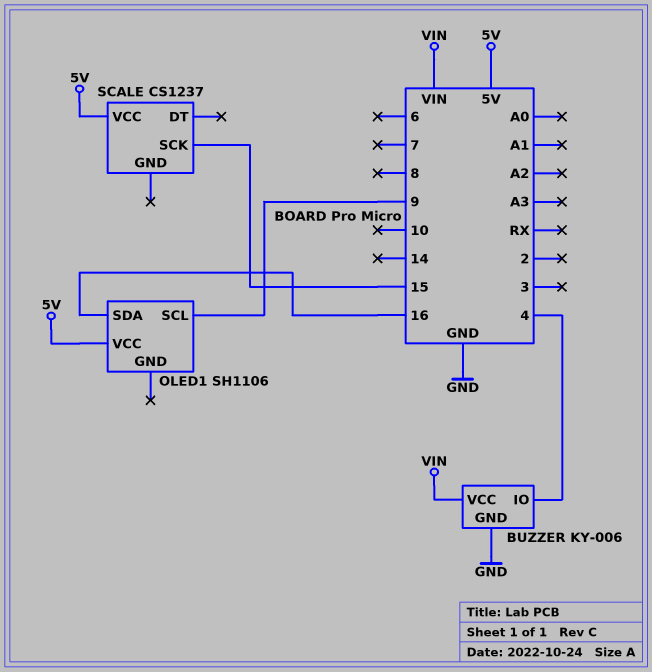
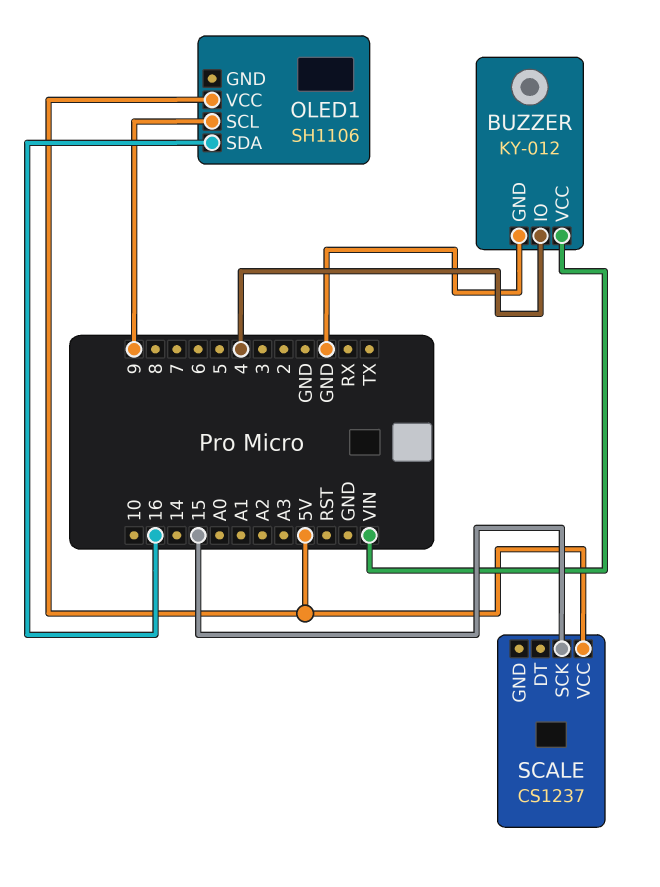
BUZZER: KY-006 -> KY-012

